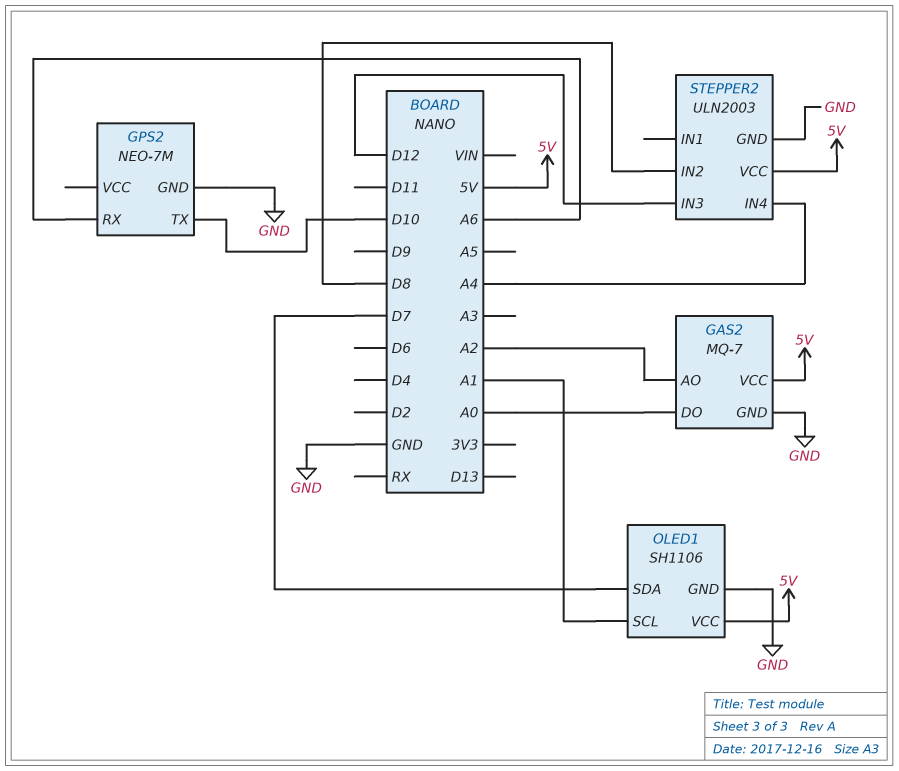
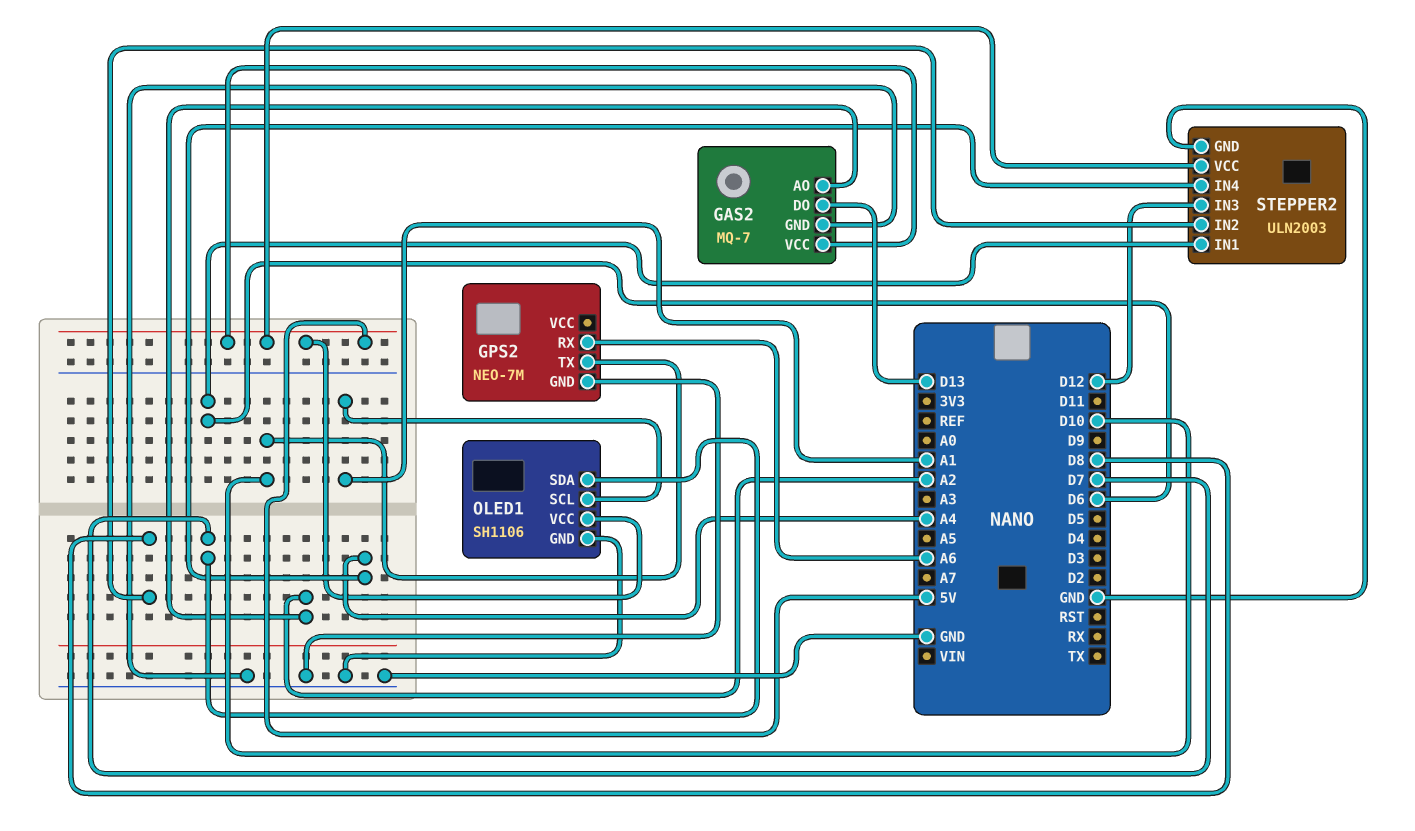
GAS2 pin DO: A0 -> D13
STEPPER2 pin IN1: none -> D6

